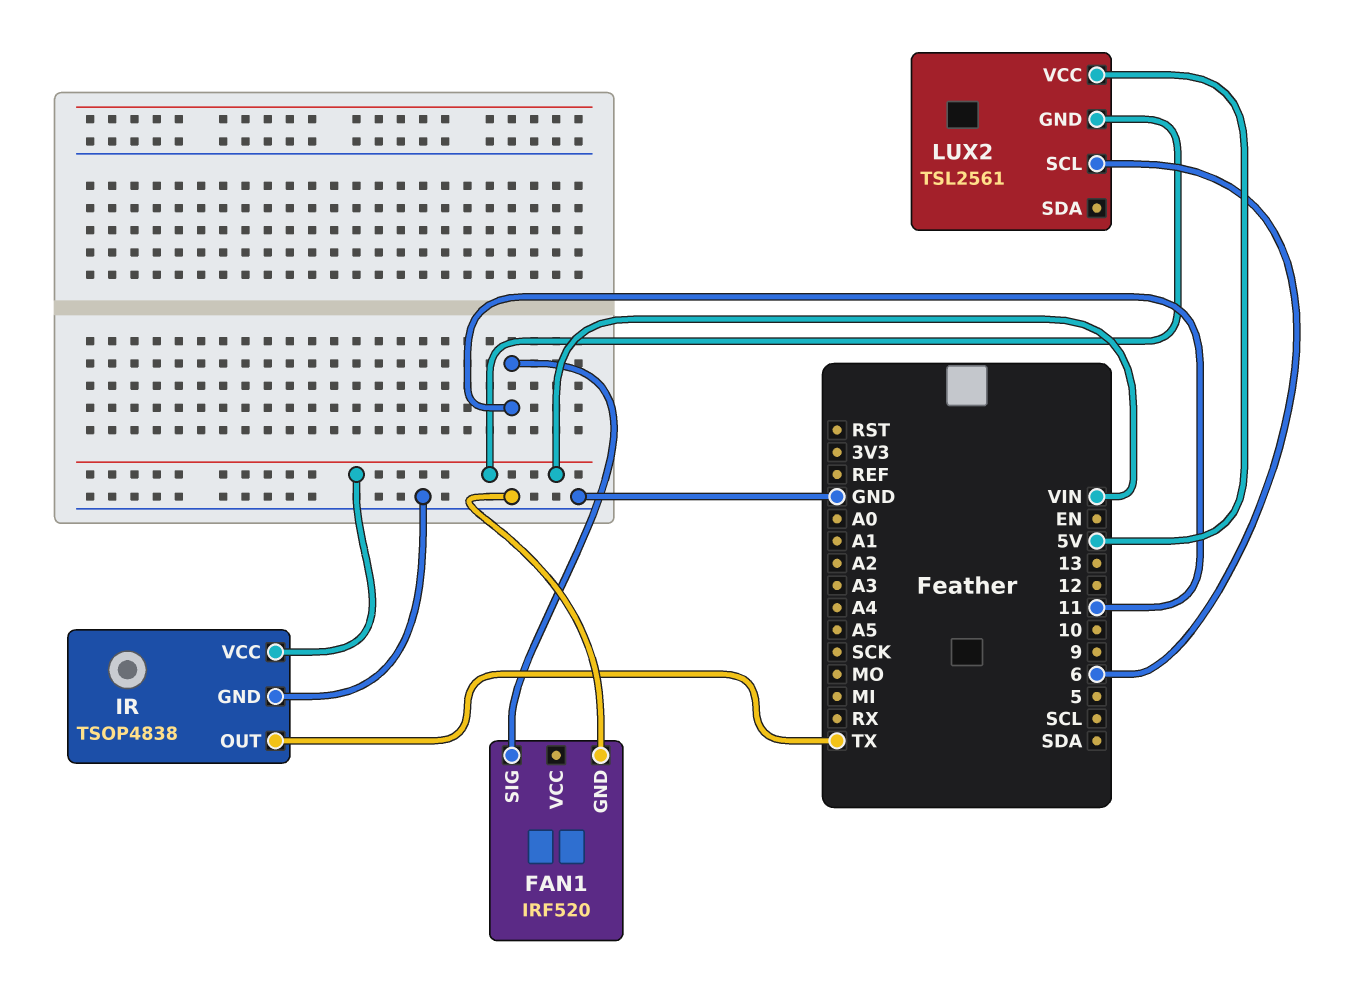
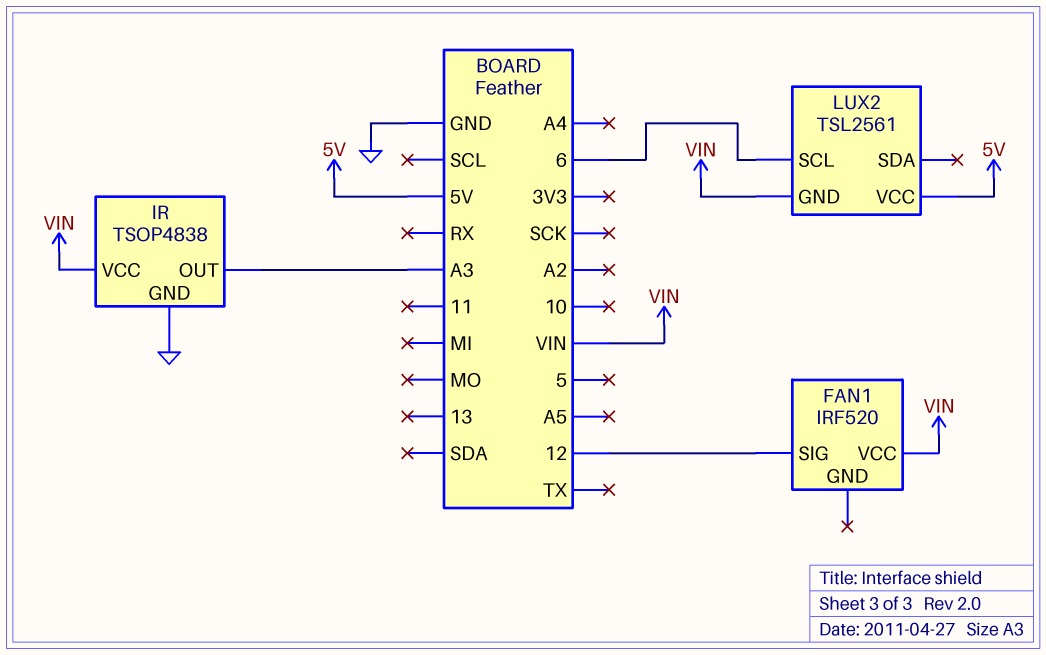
FAN1 pin GND: GND -> none
FAN1 pin SIG: 11 -> 12
FAN1 pin VCC: none -> VIN
IR pin OUT: TX -> A3

